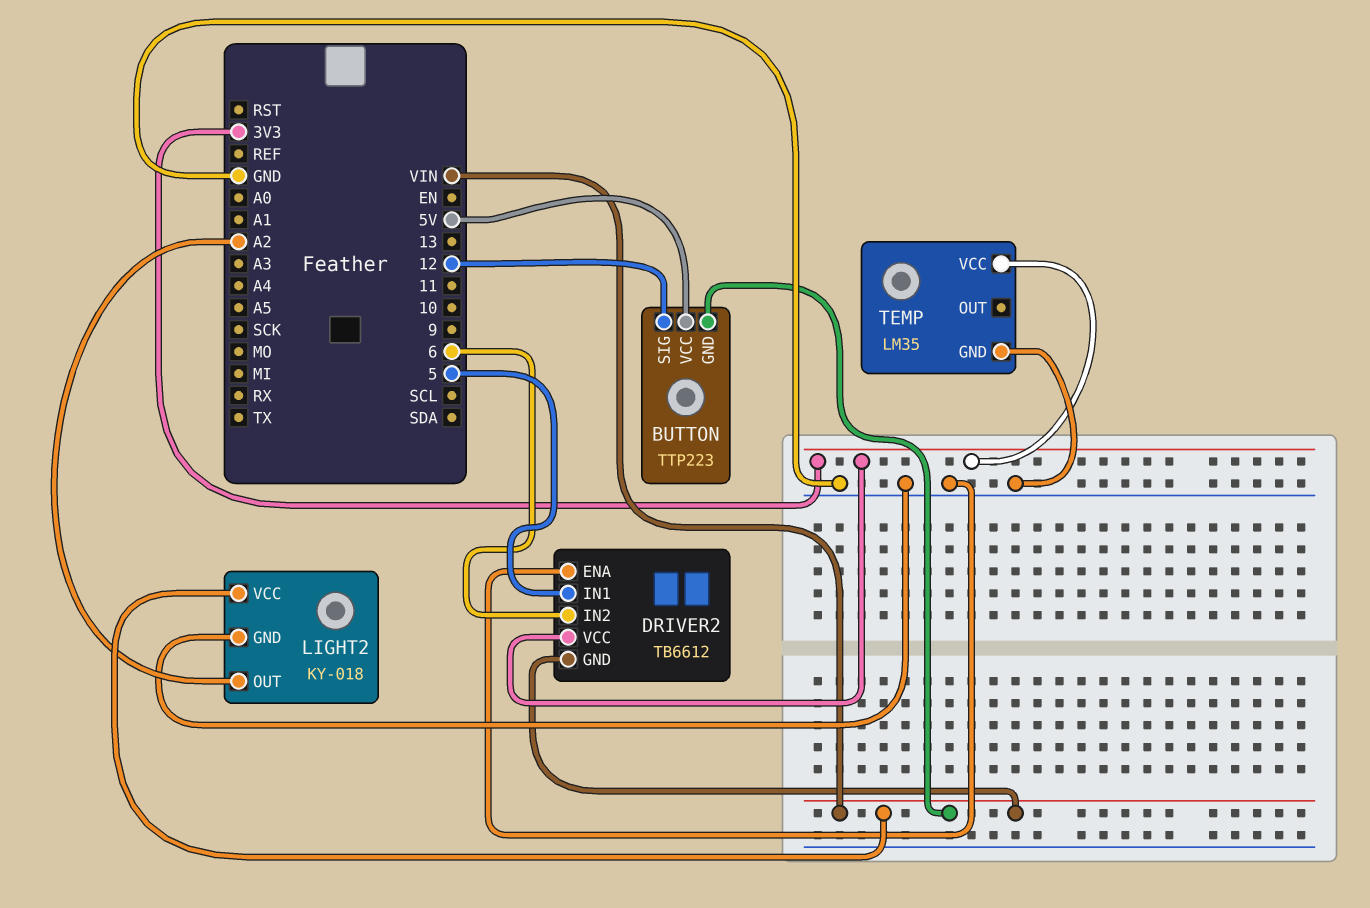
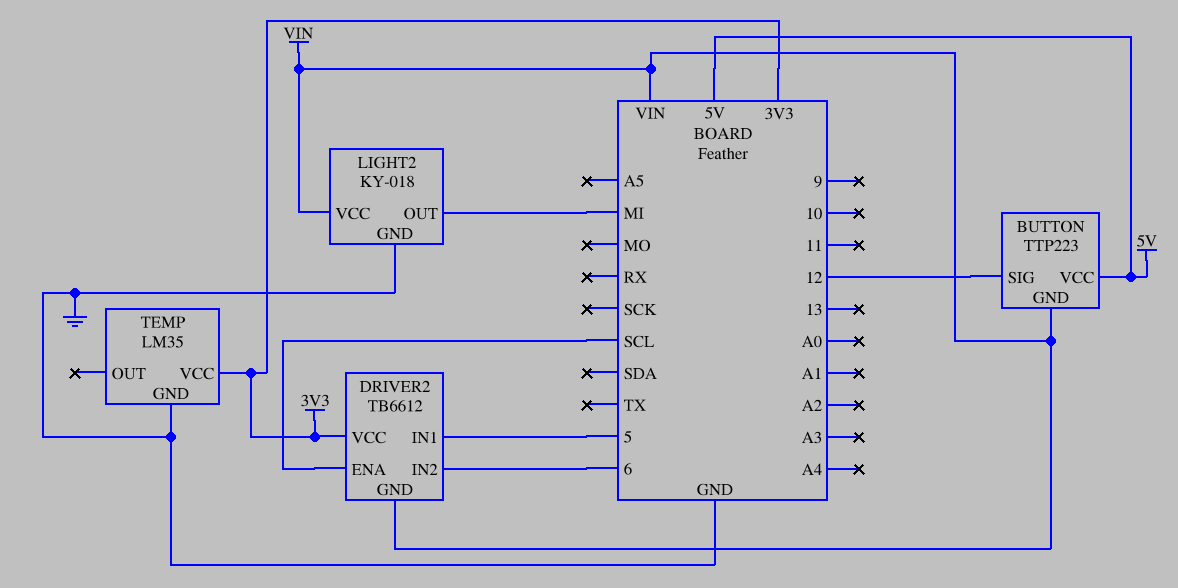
DRIVER2 pin ENA: GND -> SCL
LIGHT2 pin OUT: A2 -> MI

